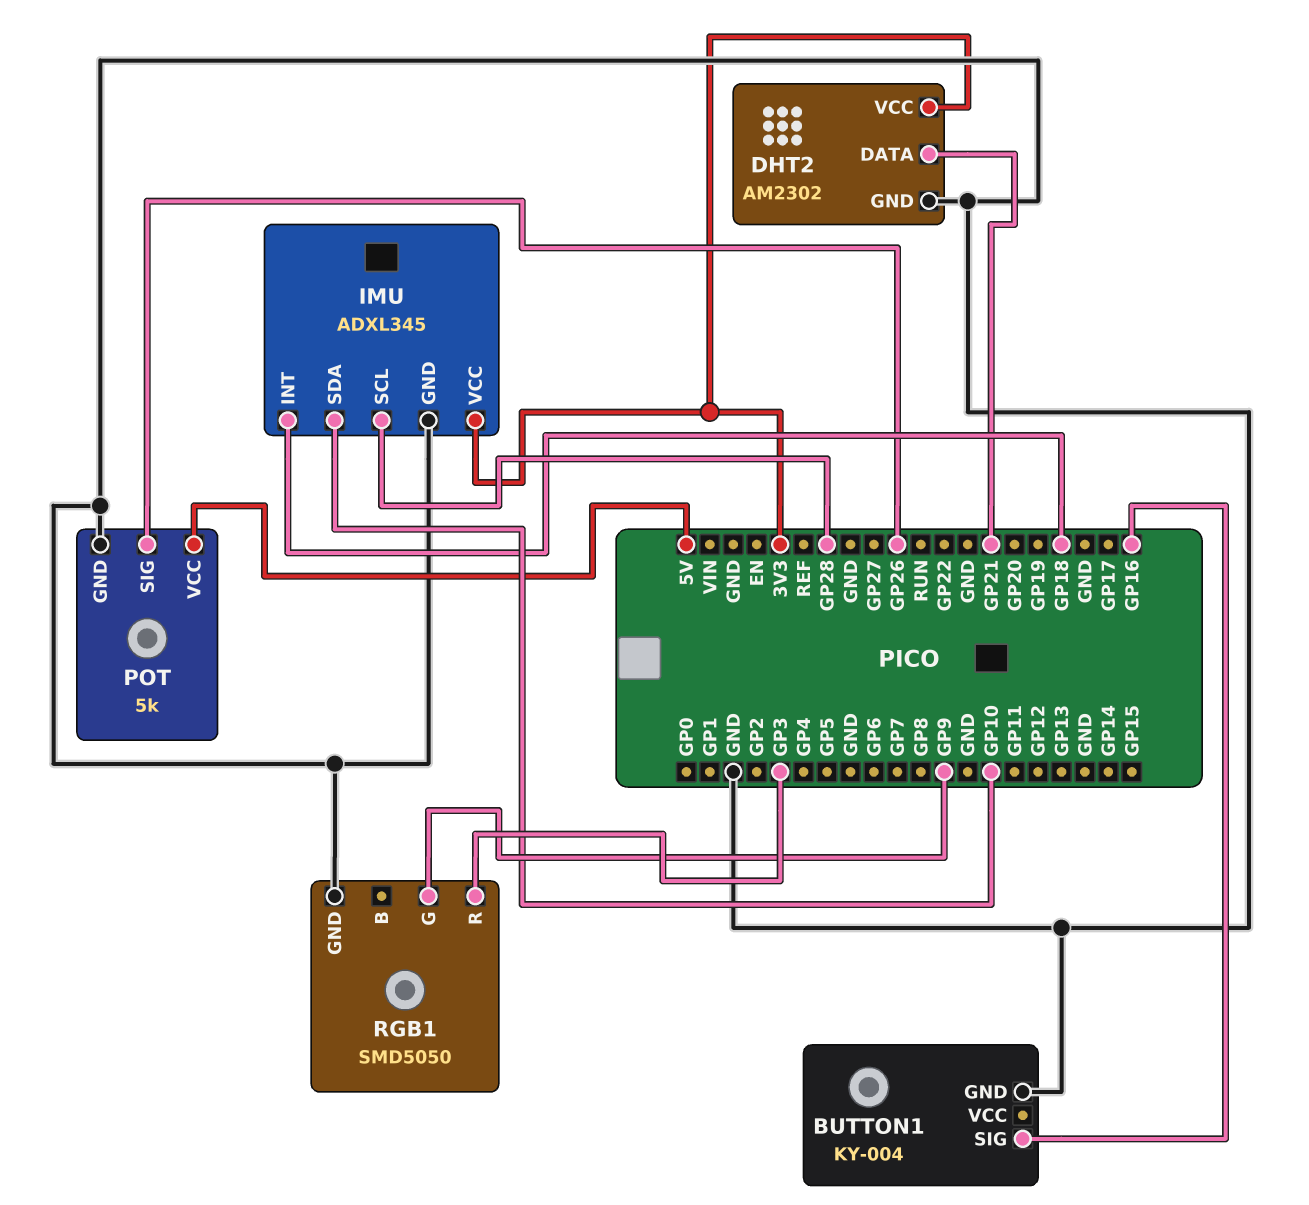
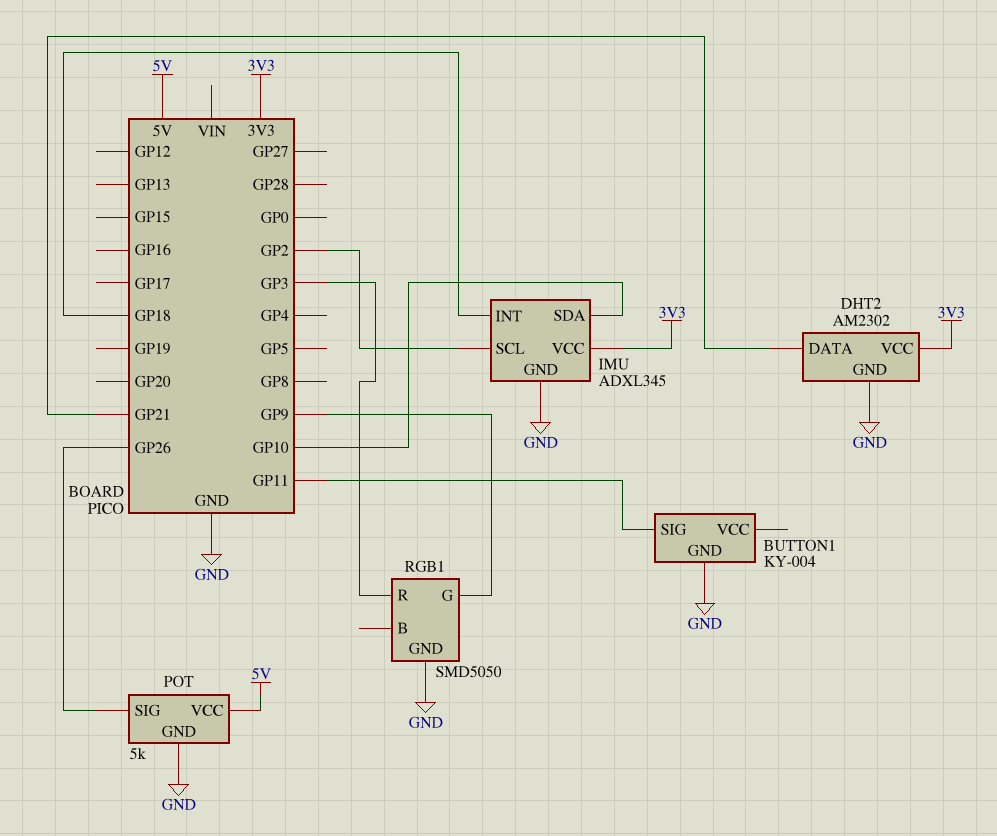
BUTTON1 pin SIG: GP16 -> GP11
IMU pin SCL: GP28 -> GP2

